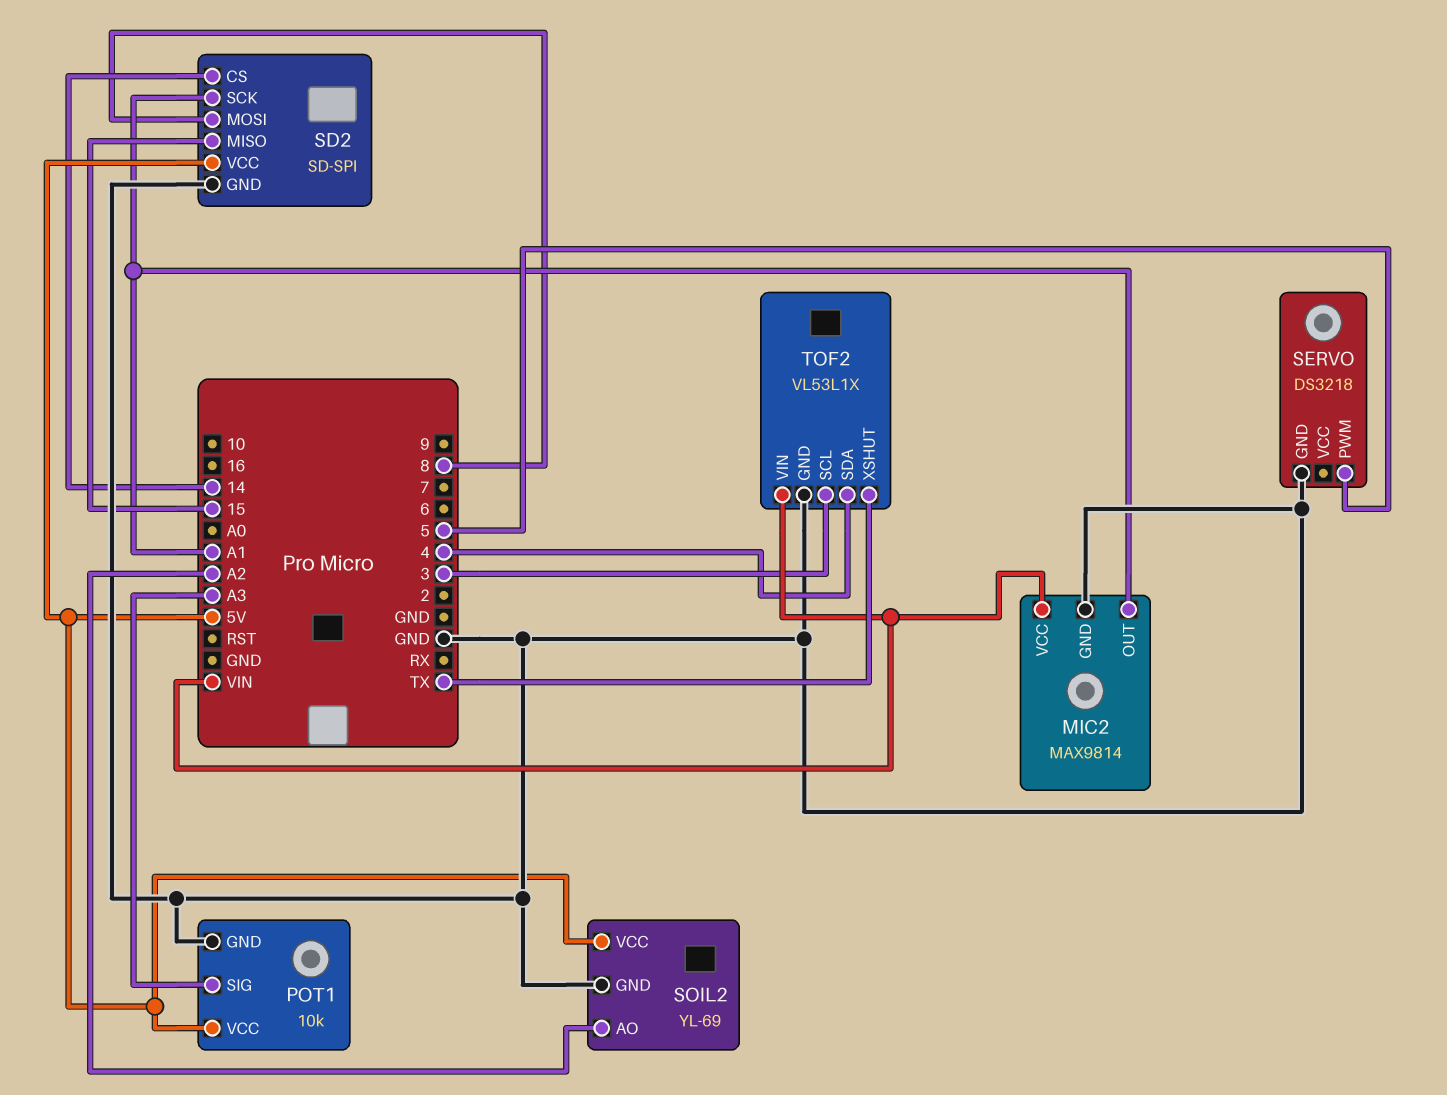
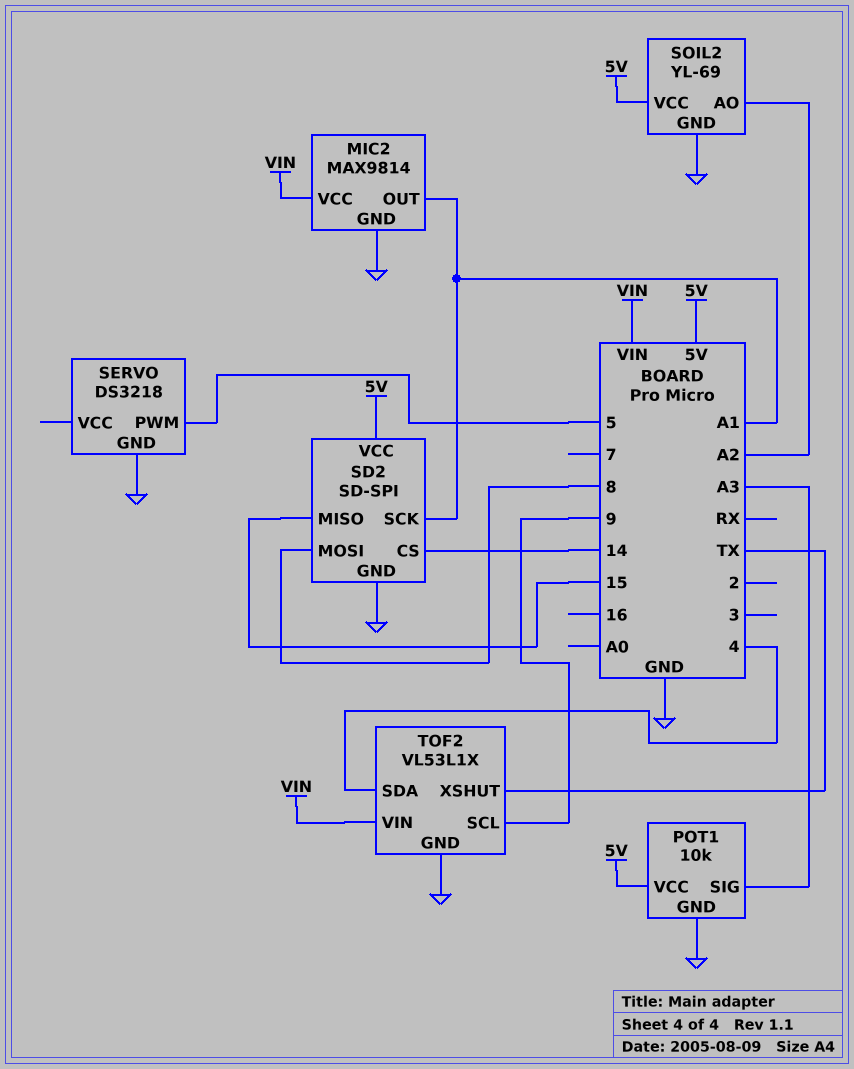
TOF2 pin SCL: 3 -> 9

